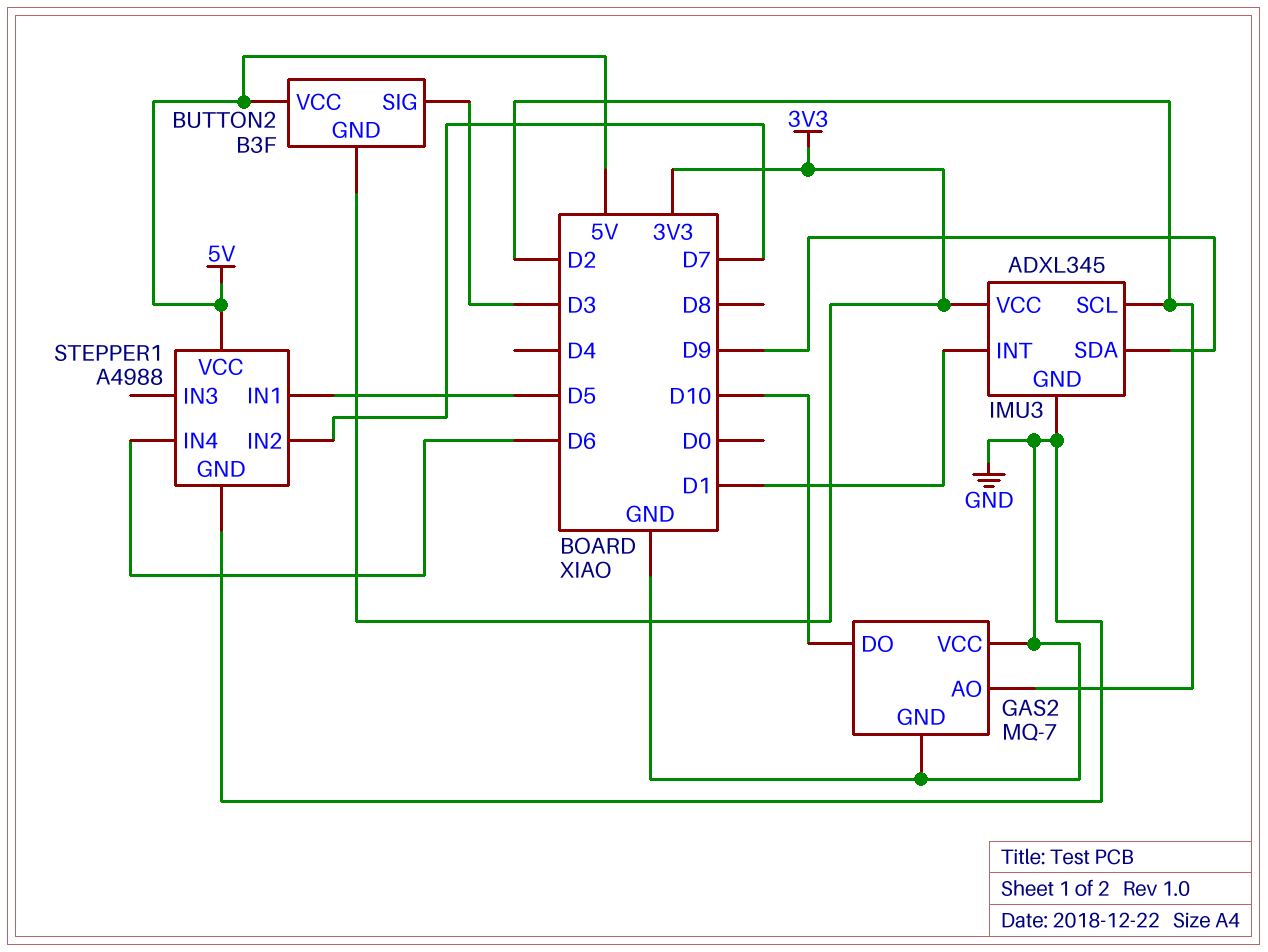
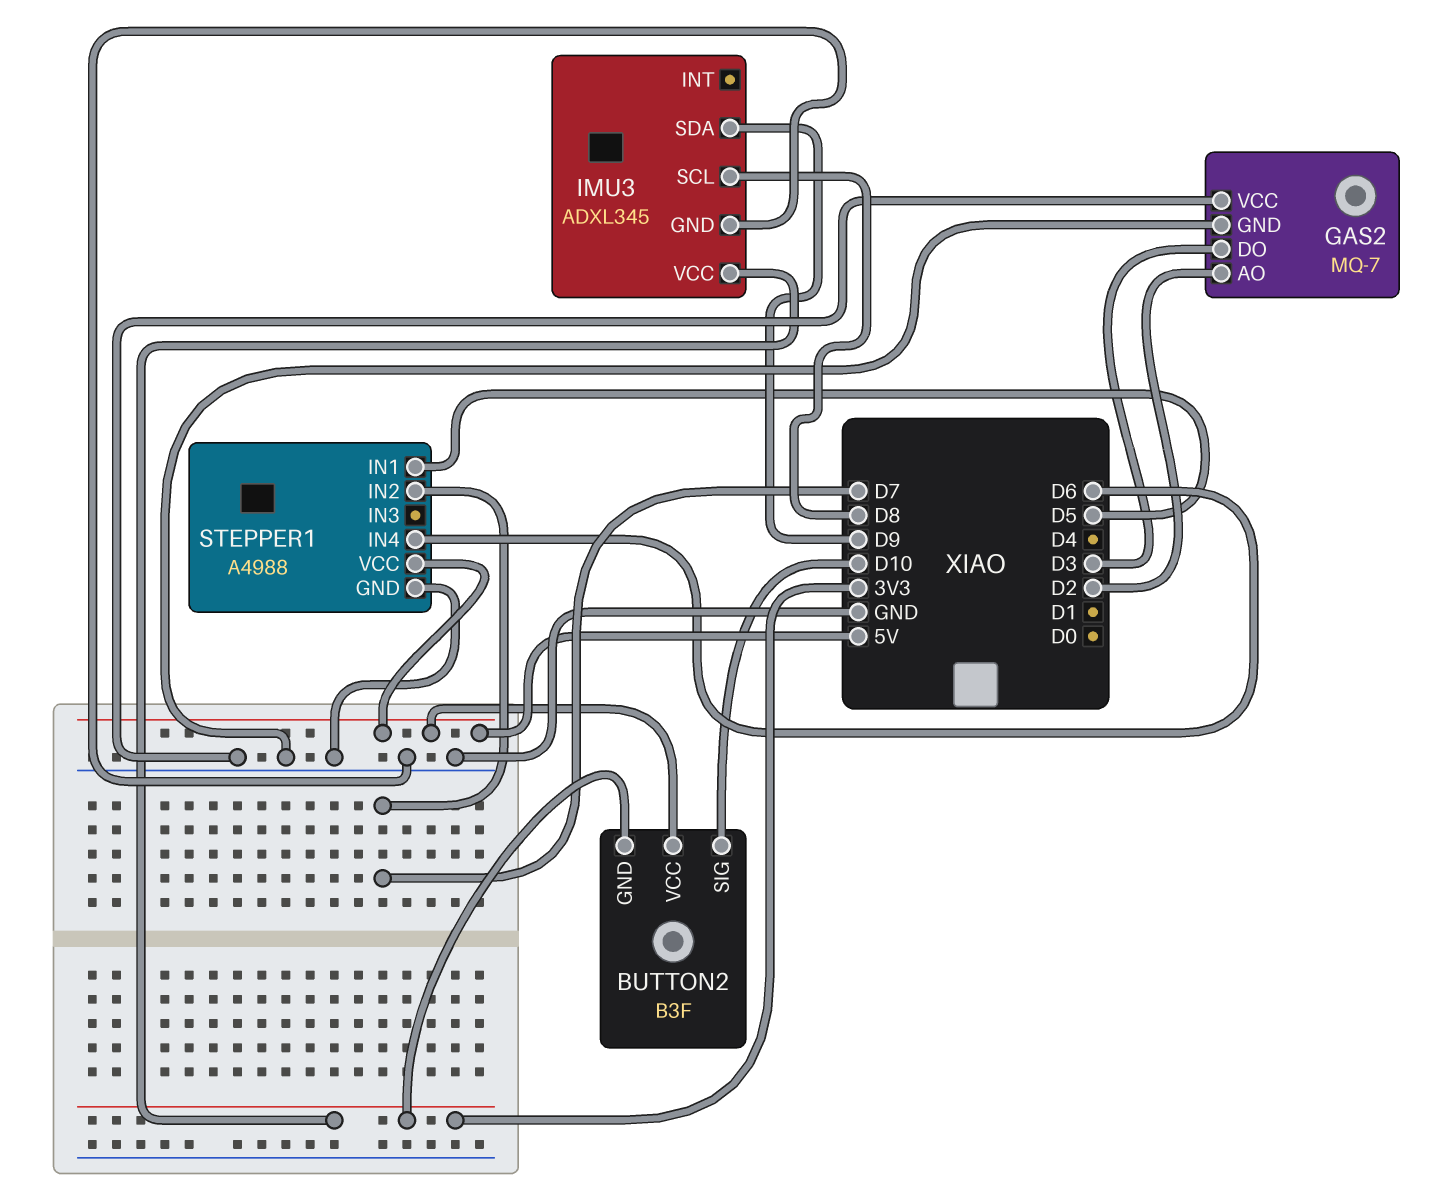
BUTTON2 pin SIG: D3 -> D10
GAS2 pin DO: D10 -> D3
IMU3 pin INT: D1 -> none
IMU3 pin SCL: D2 -> D8

